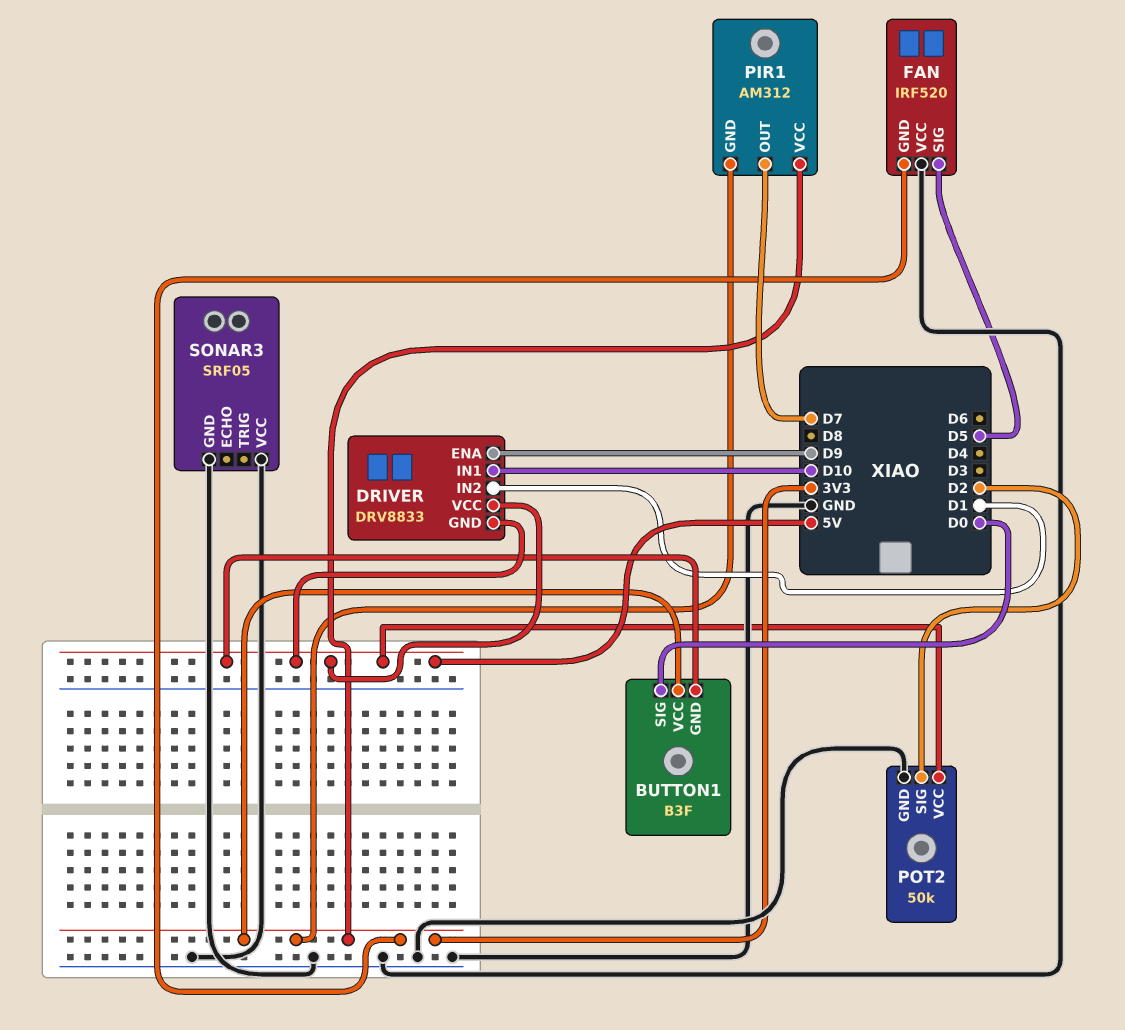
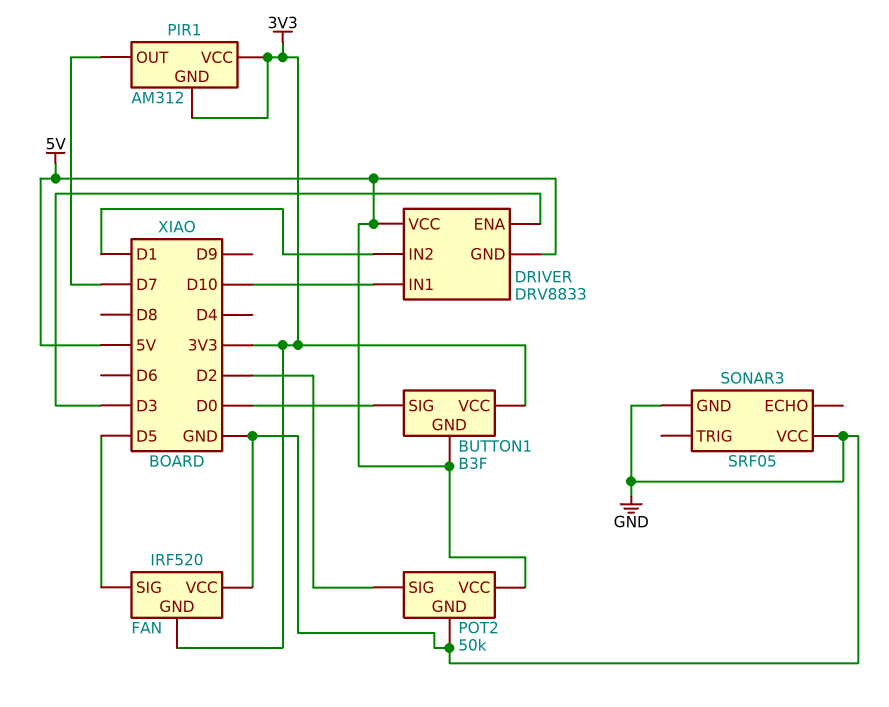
DRIVER pin ENA: D9 -> D3

